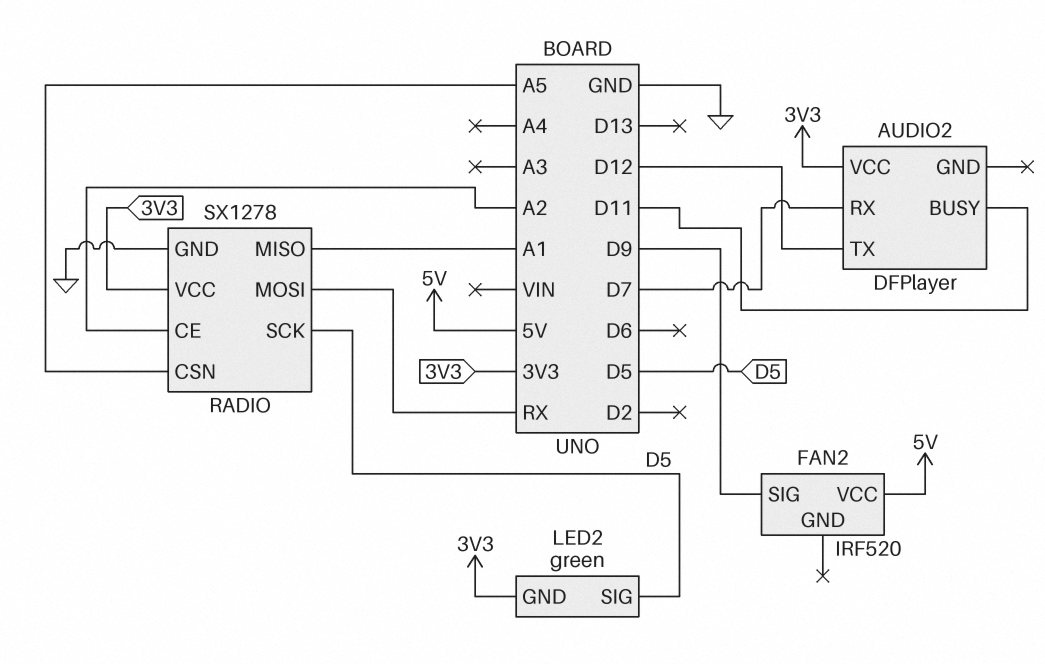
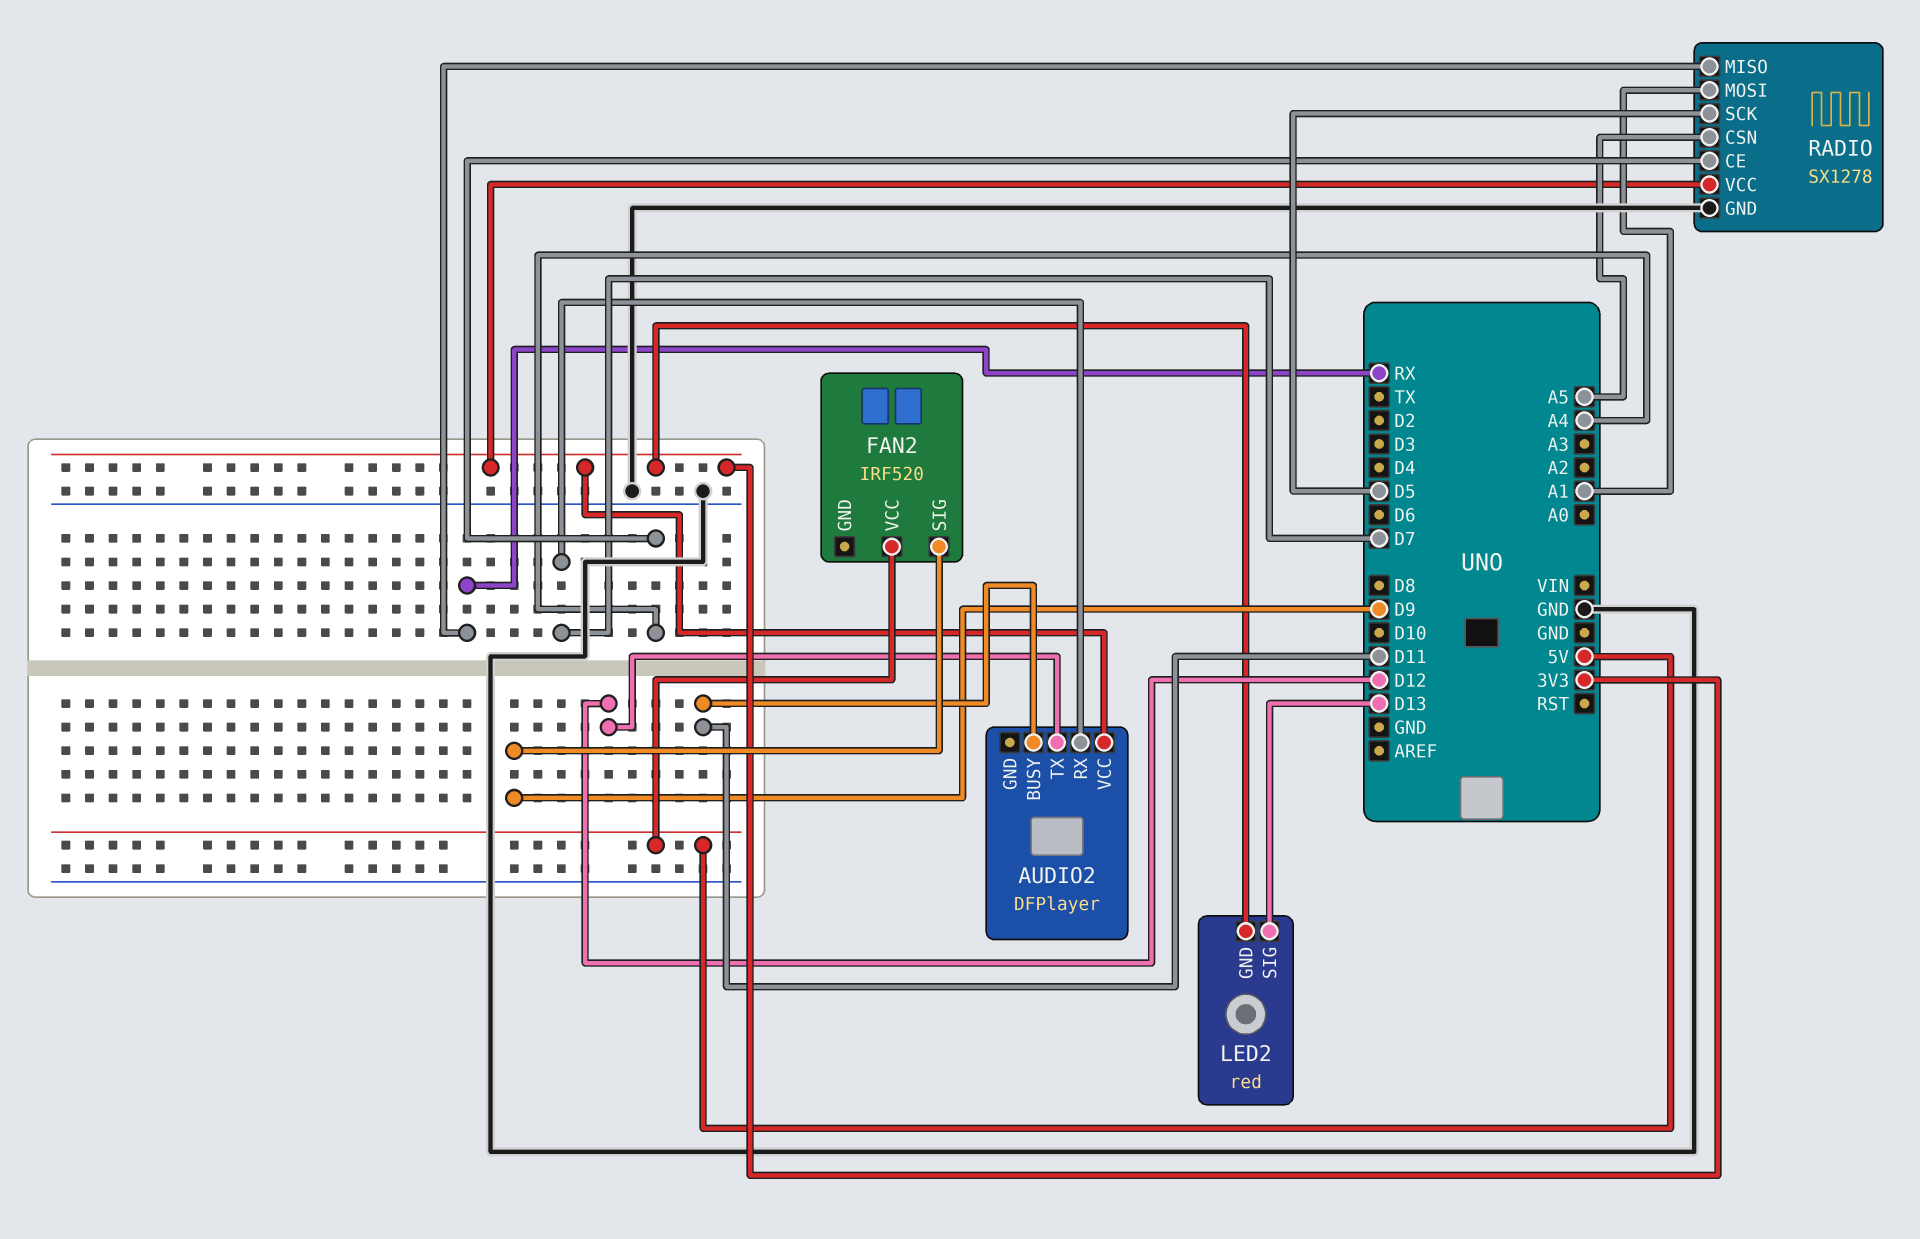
LED2: green -> red
LED2 pin SIG: D5 -> D13
RADIO pin CE: A2 -> A4
RADIO pin MISO: A1 -> RX
RADIO pin MOSI: RX -> A1

